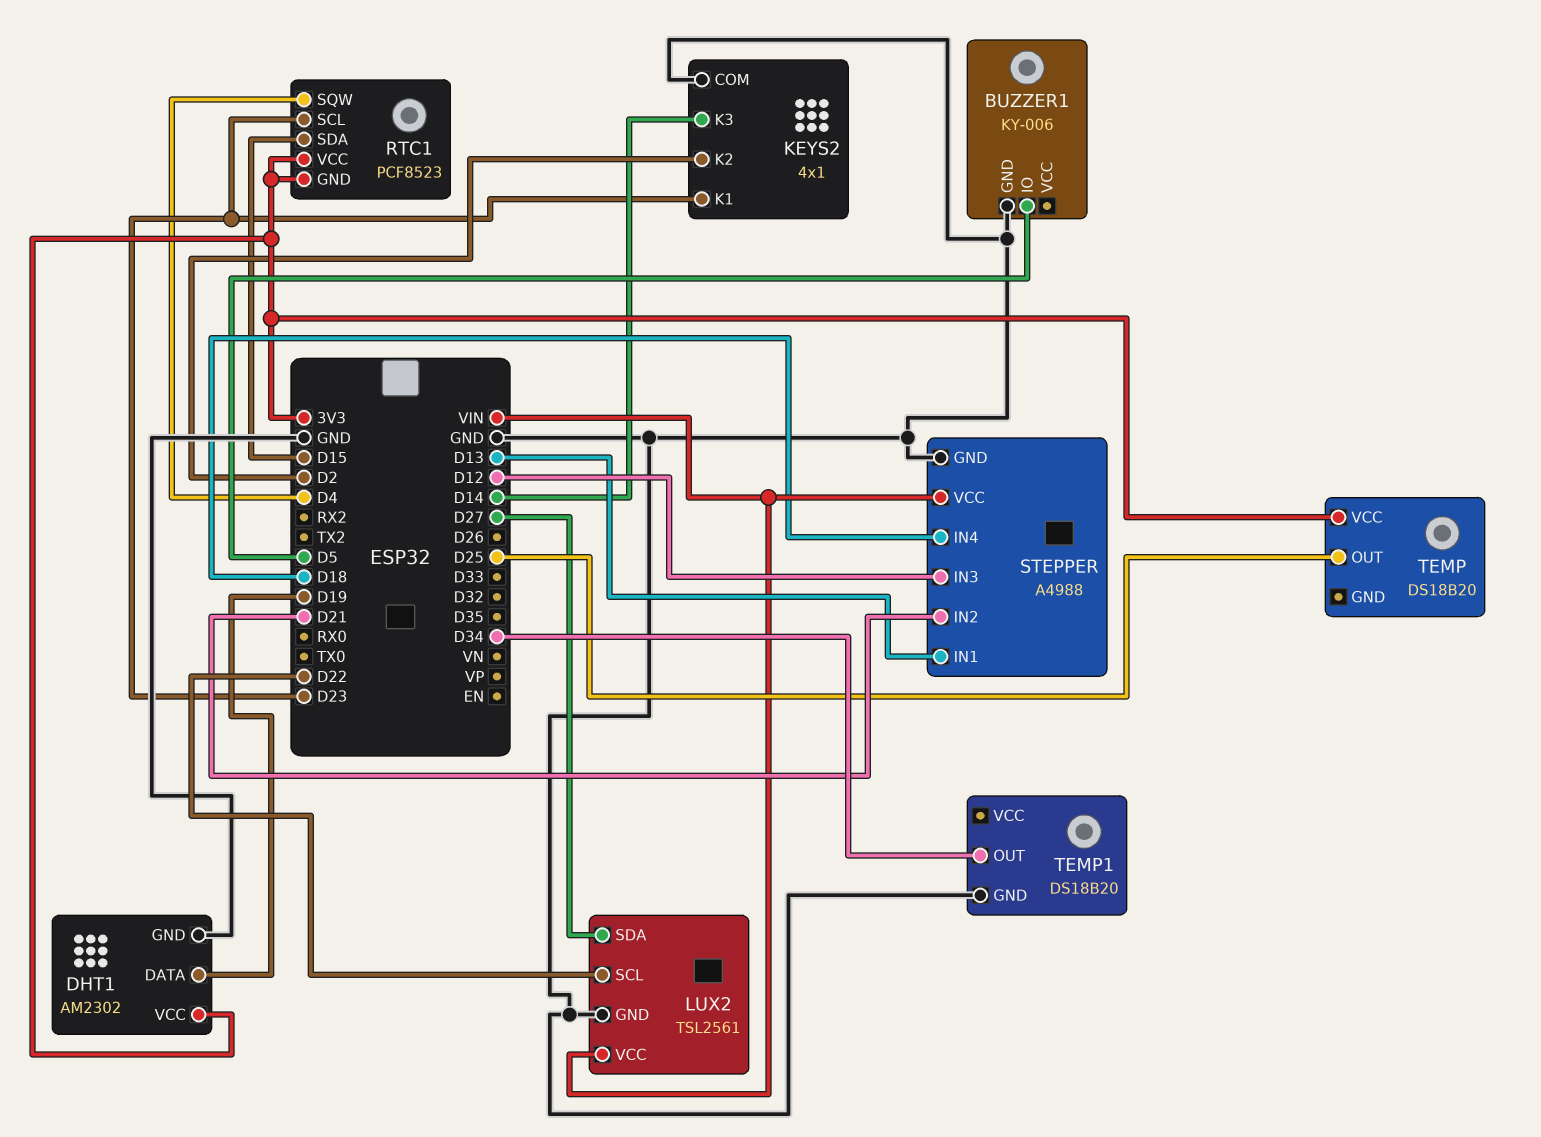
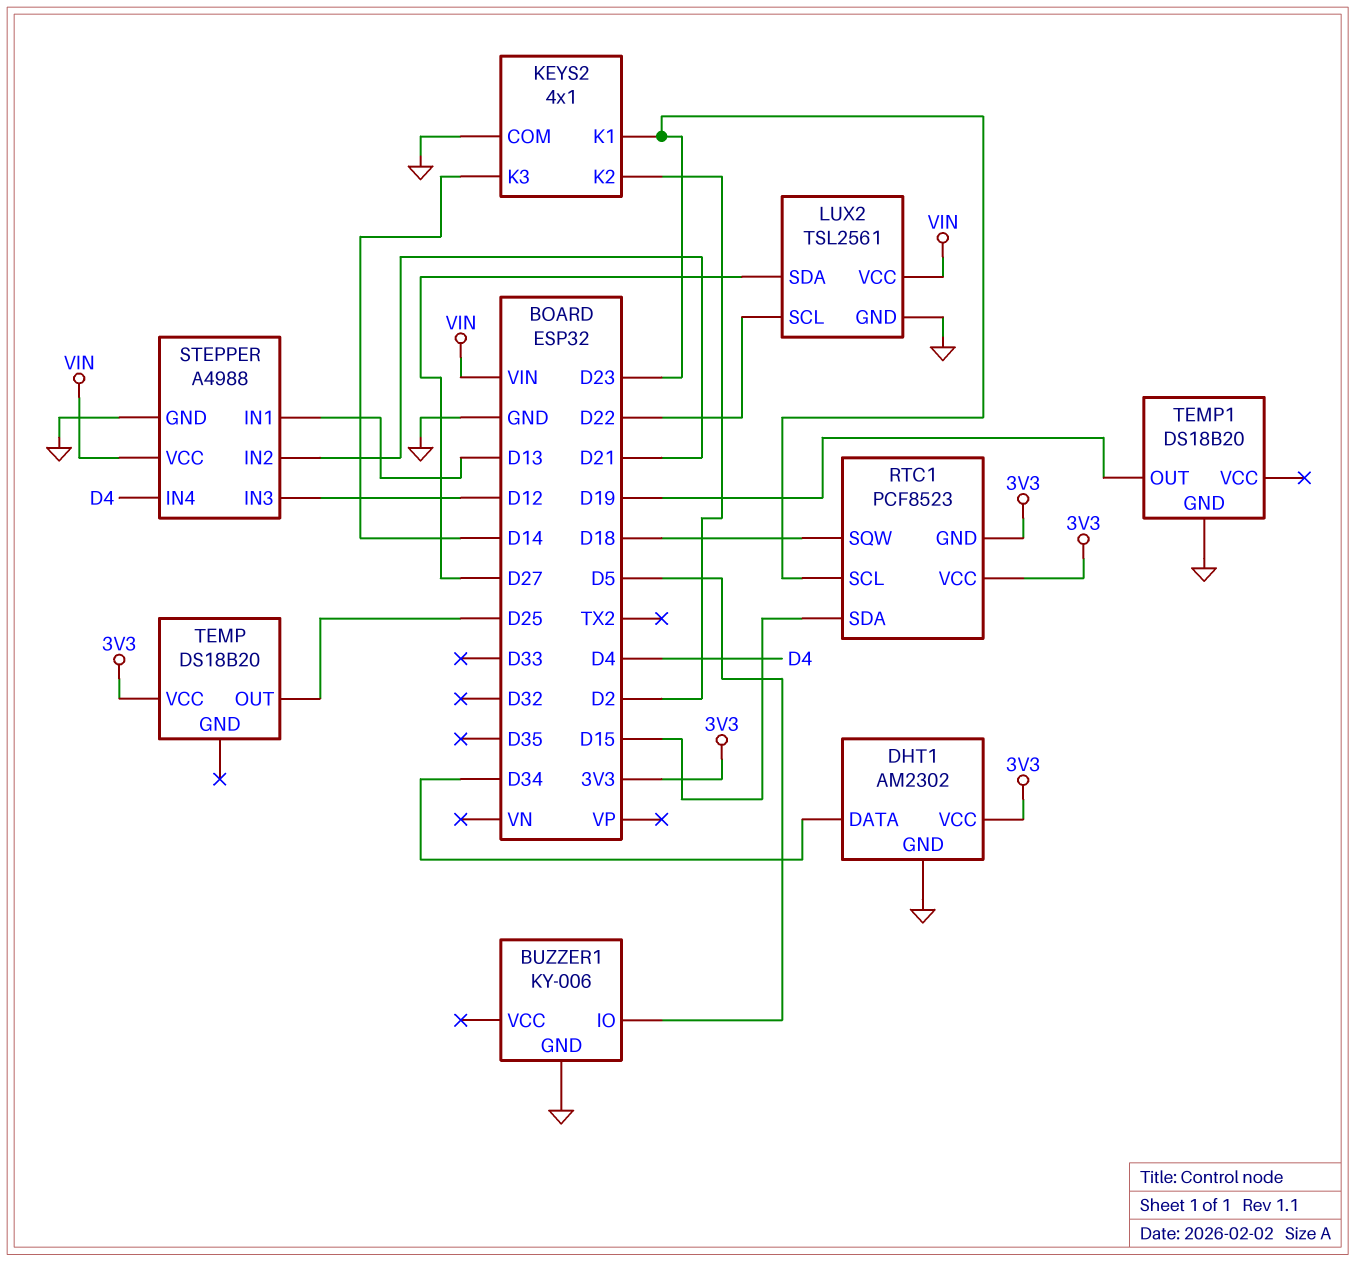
DHT1 pin DATA: D19 -> D34
RTC1 pin SQW: D4 -> D18
STEPPER pin IN4: D18 -> D4
TEMP1 pin OUT: D34 -> D19

